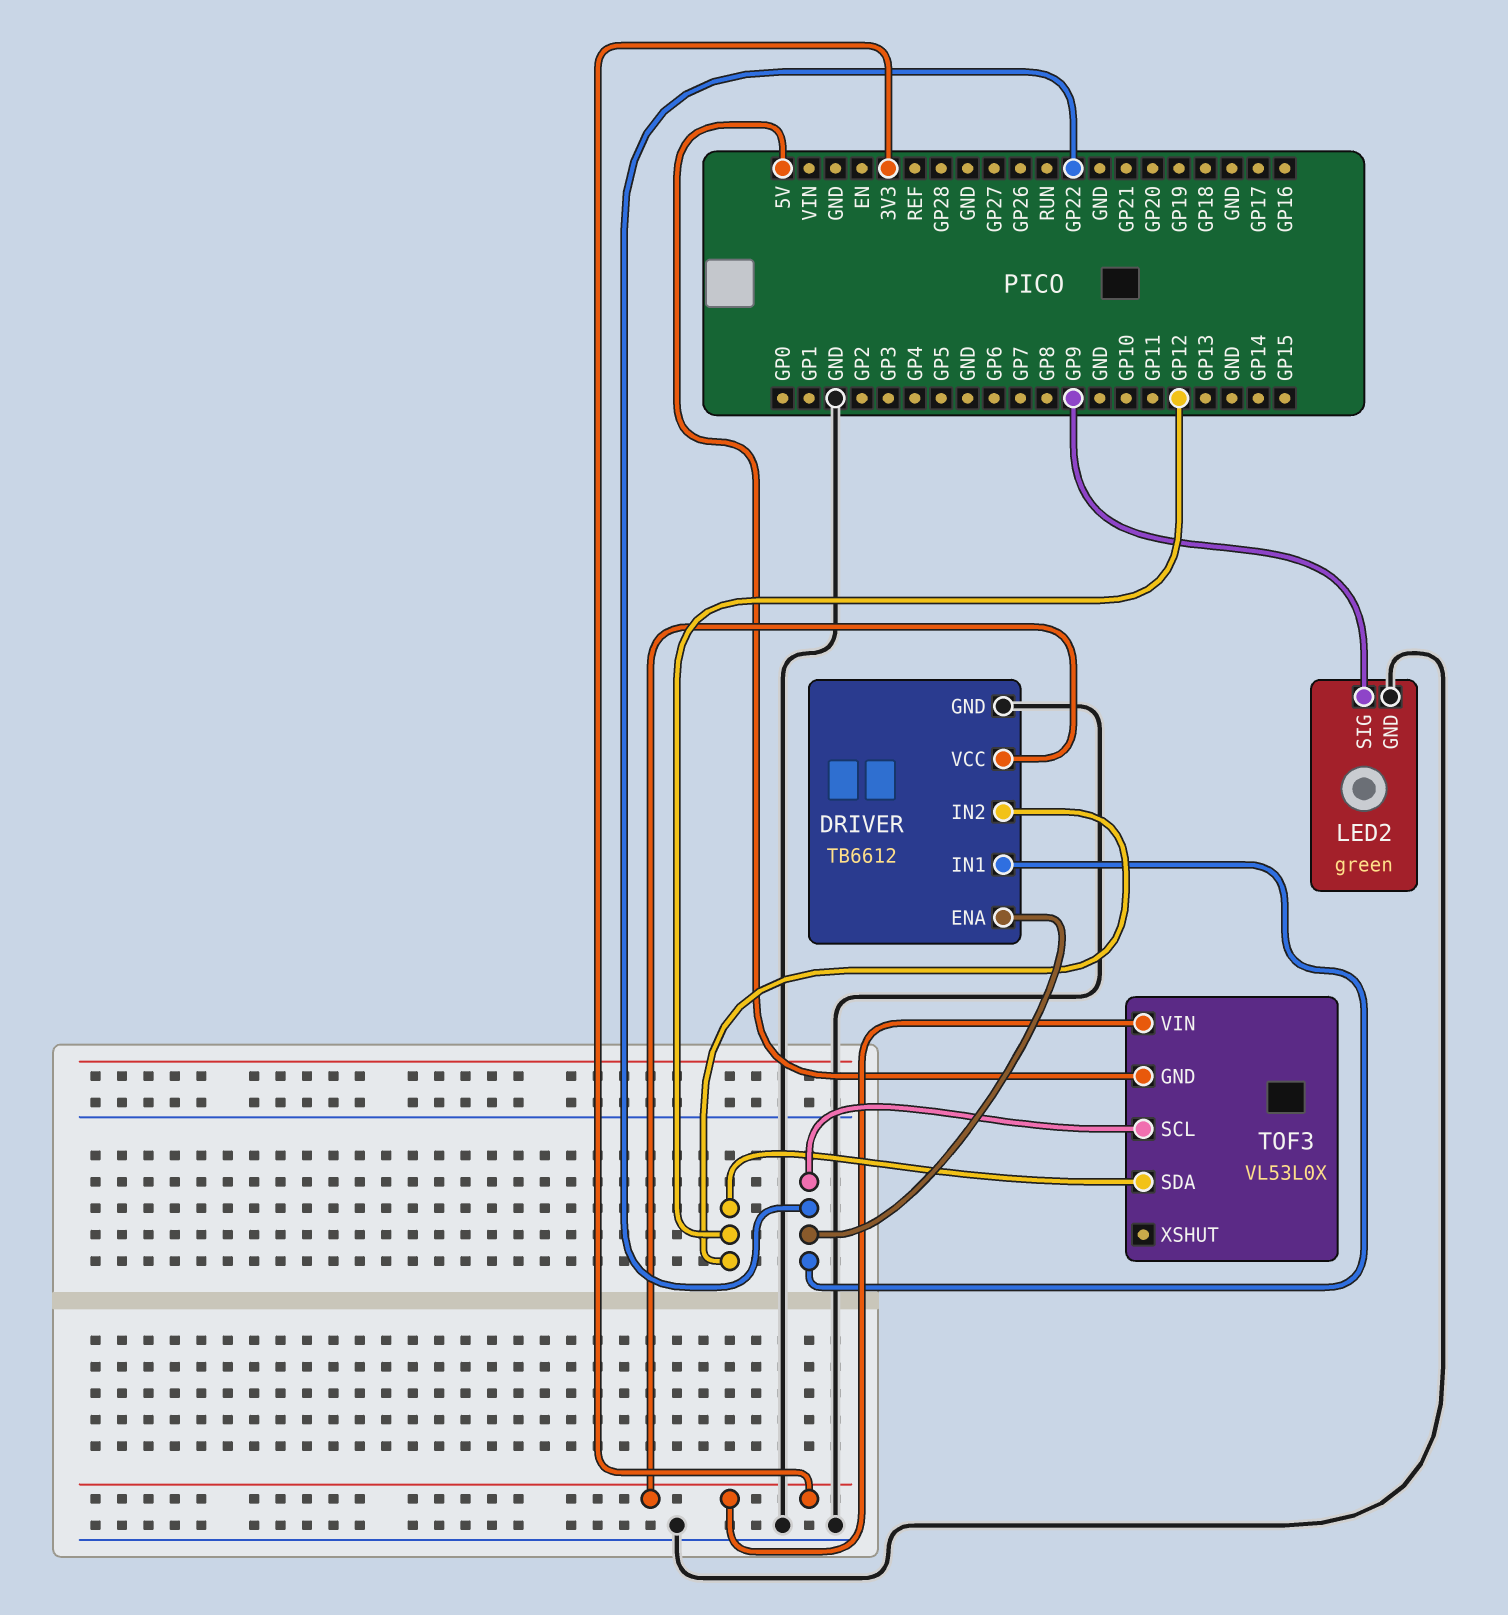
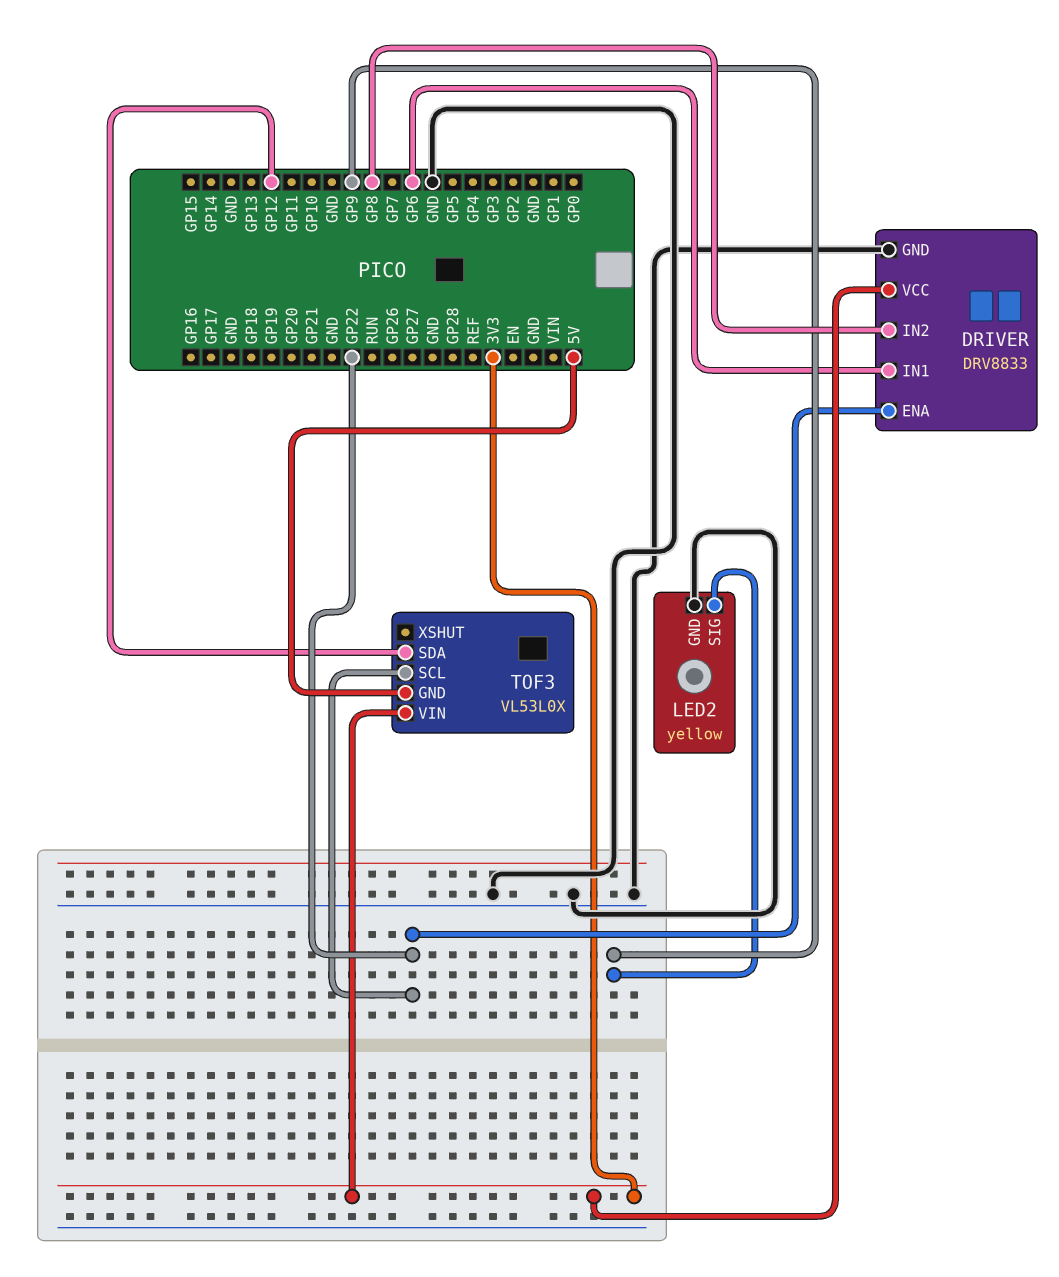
DRIVER: TB6612 -> DRV8833
DRIVER pin IN1: GP22 -> GP6
DRIVER pin IN2: GP12 -> GP8
LED2: green -> yellow

